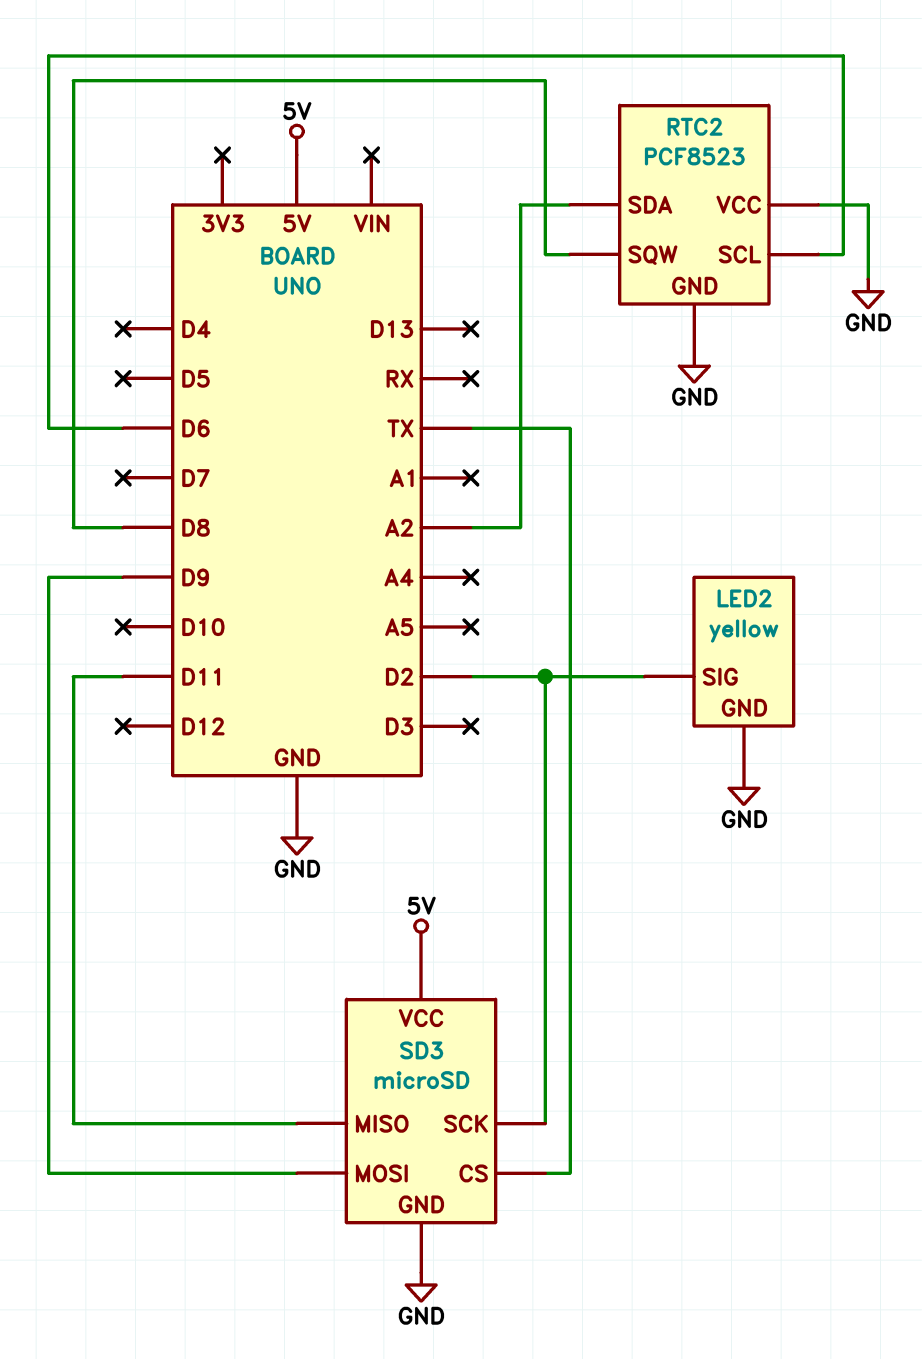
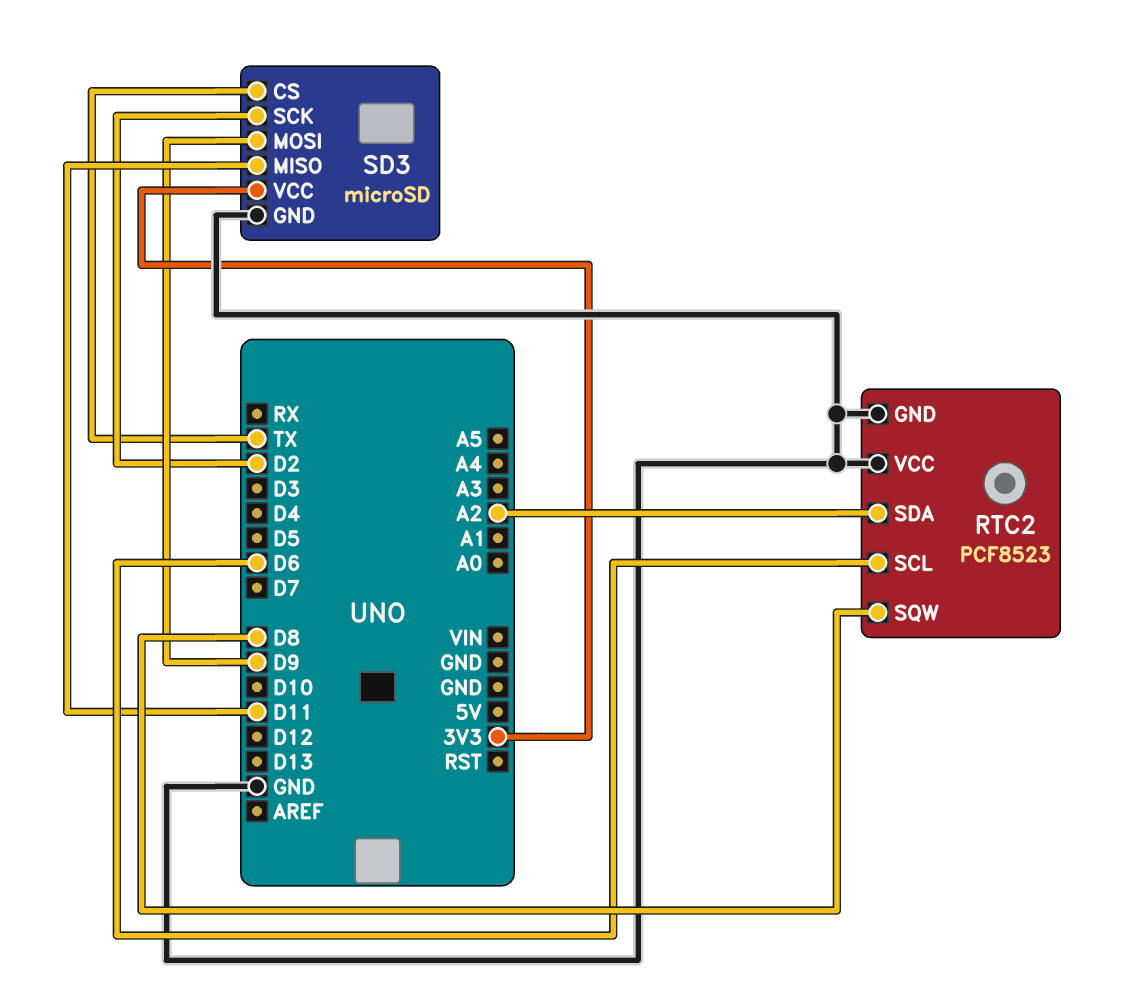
LED2: yellow -> none
LED2 pin GND: GND -> none
LED2 pin SIG: D2 -> none
SD3 pin VCC: 5V -> 3V3

